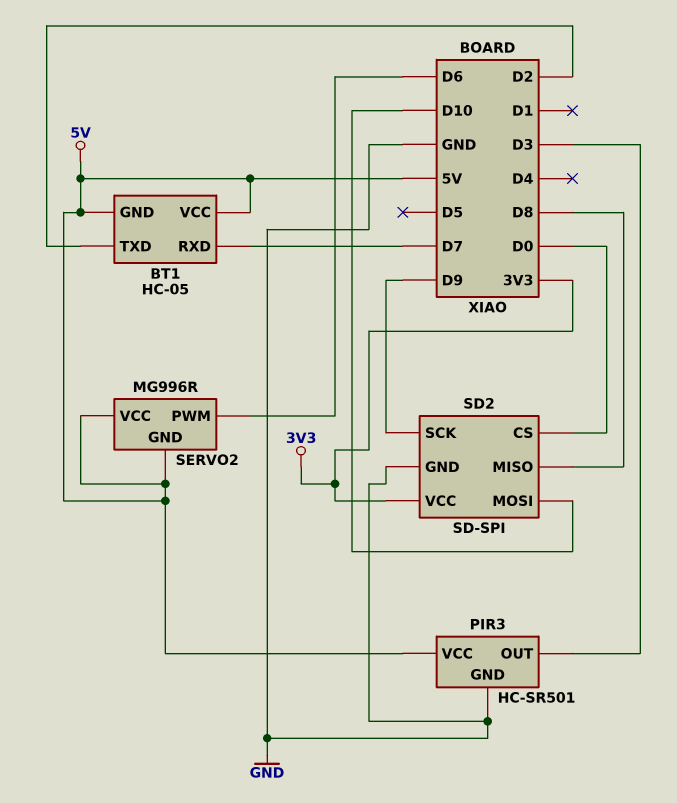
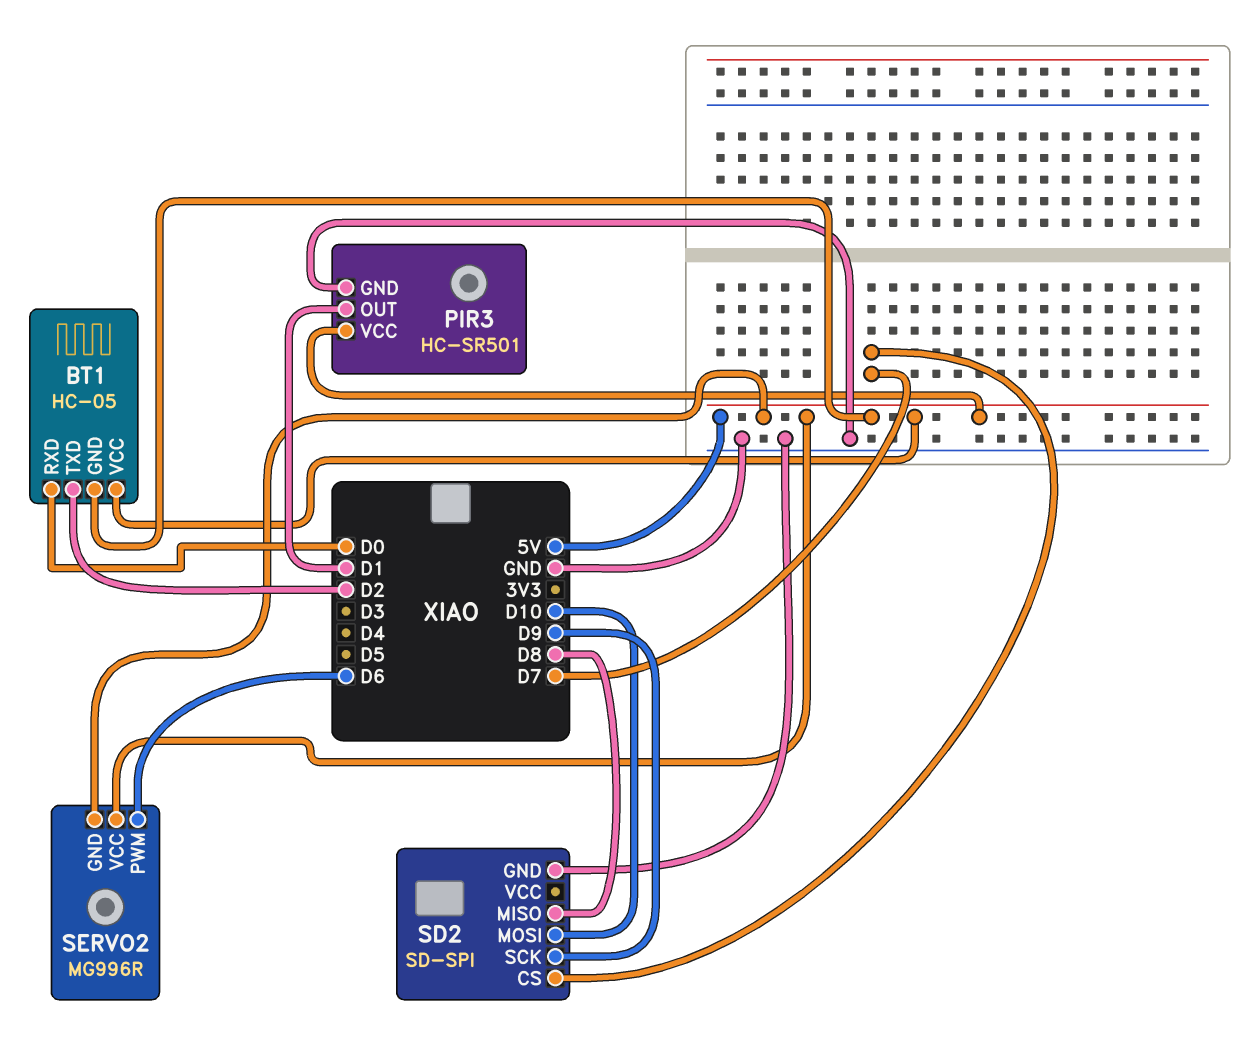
BT1 pin RXD: D7 -> D0
PIR3 pin OUT: D3 -> D1
SD2 pin CS: D0 -> D7
SD2 pin VCC: 3V3 -> none

